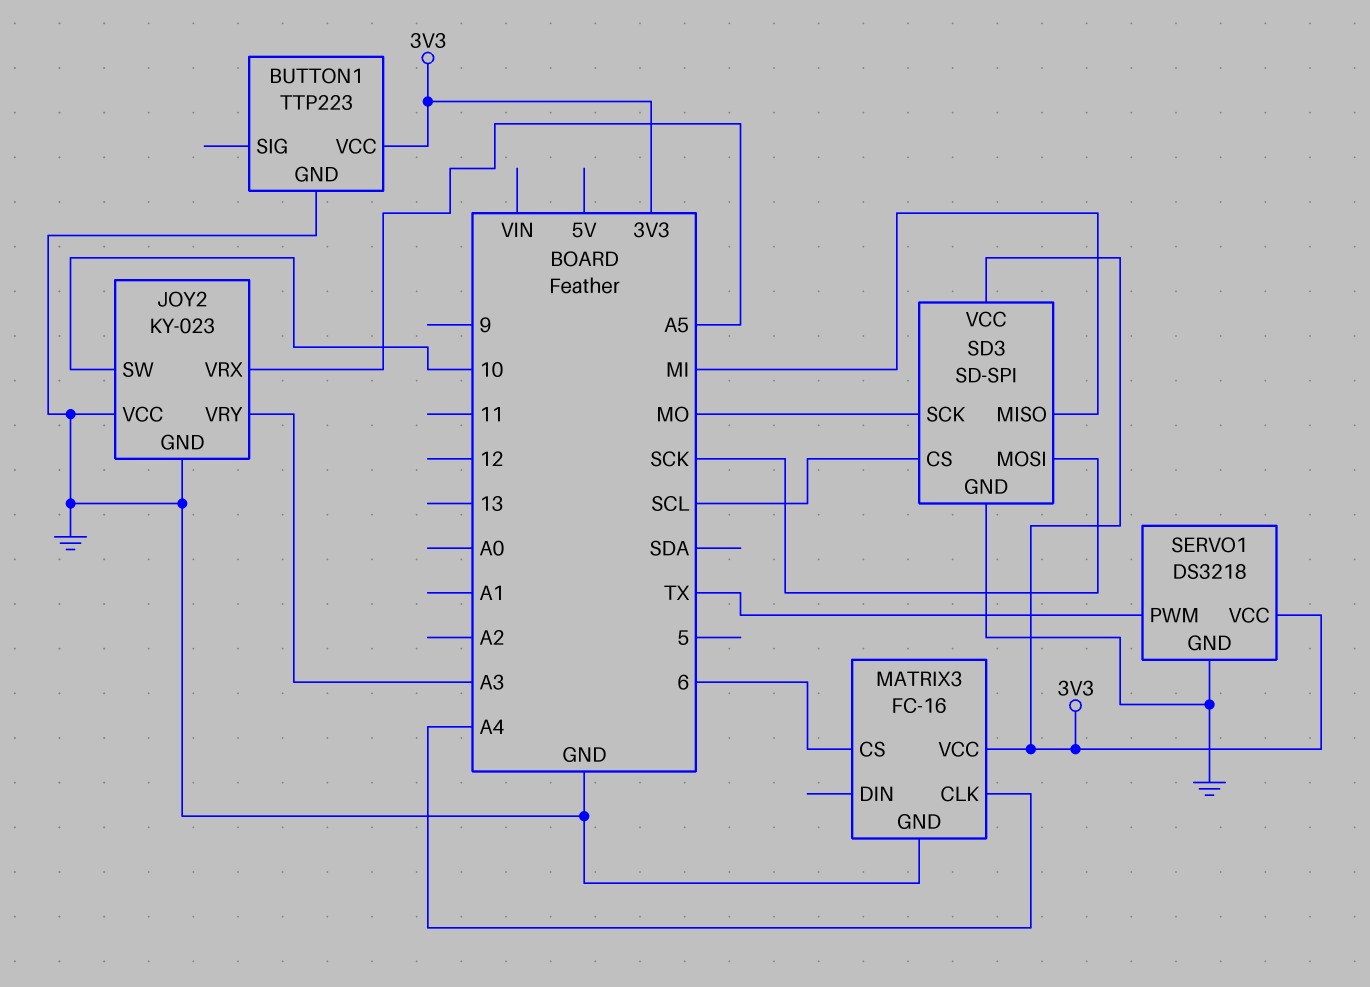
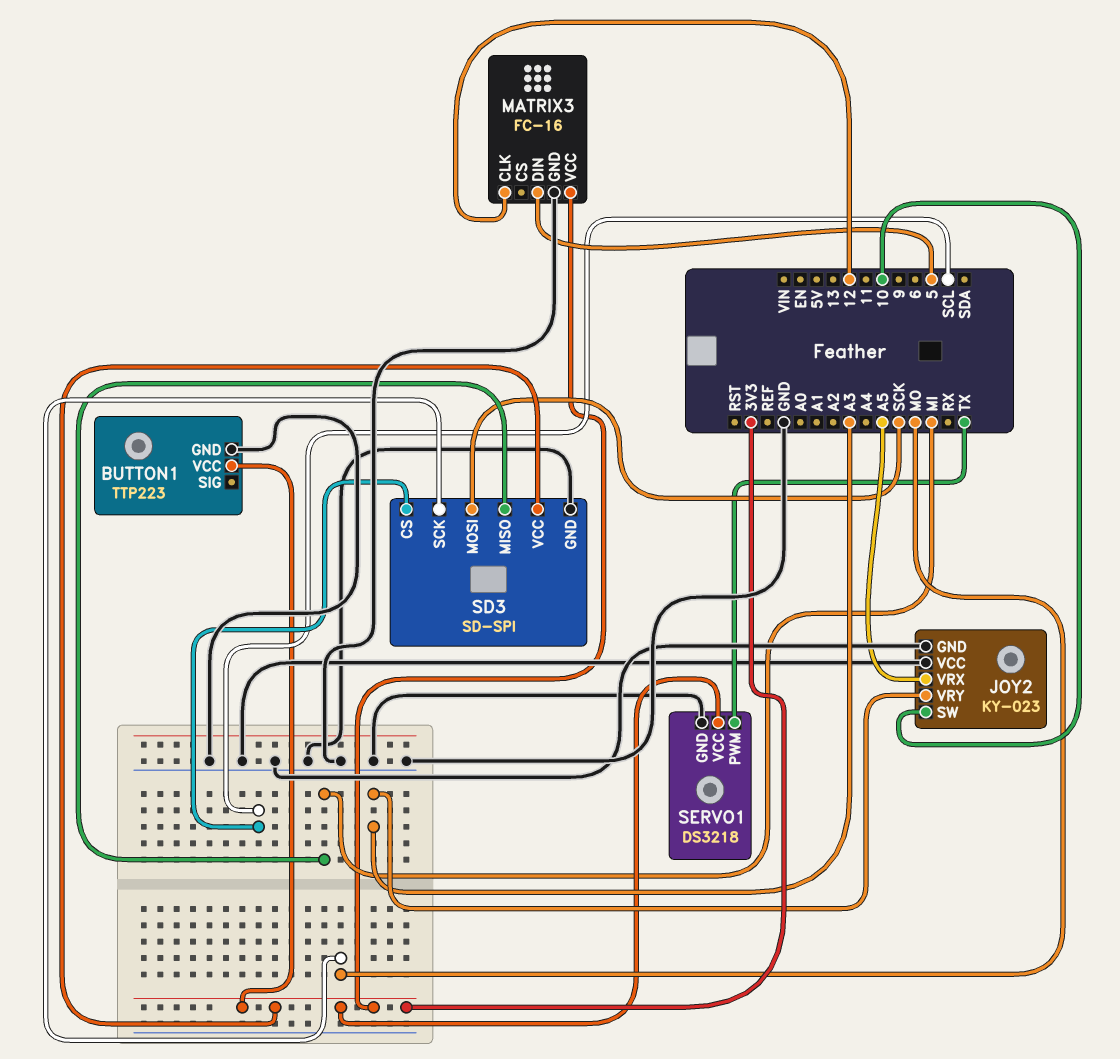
MATRIX3 pin CLK: A4 -> 12
MATRIX3 pin CS: 6 -> none
MATRIX3 pin DIN: none -> 5

